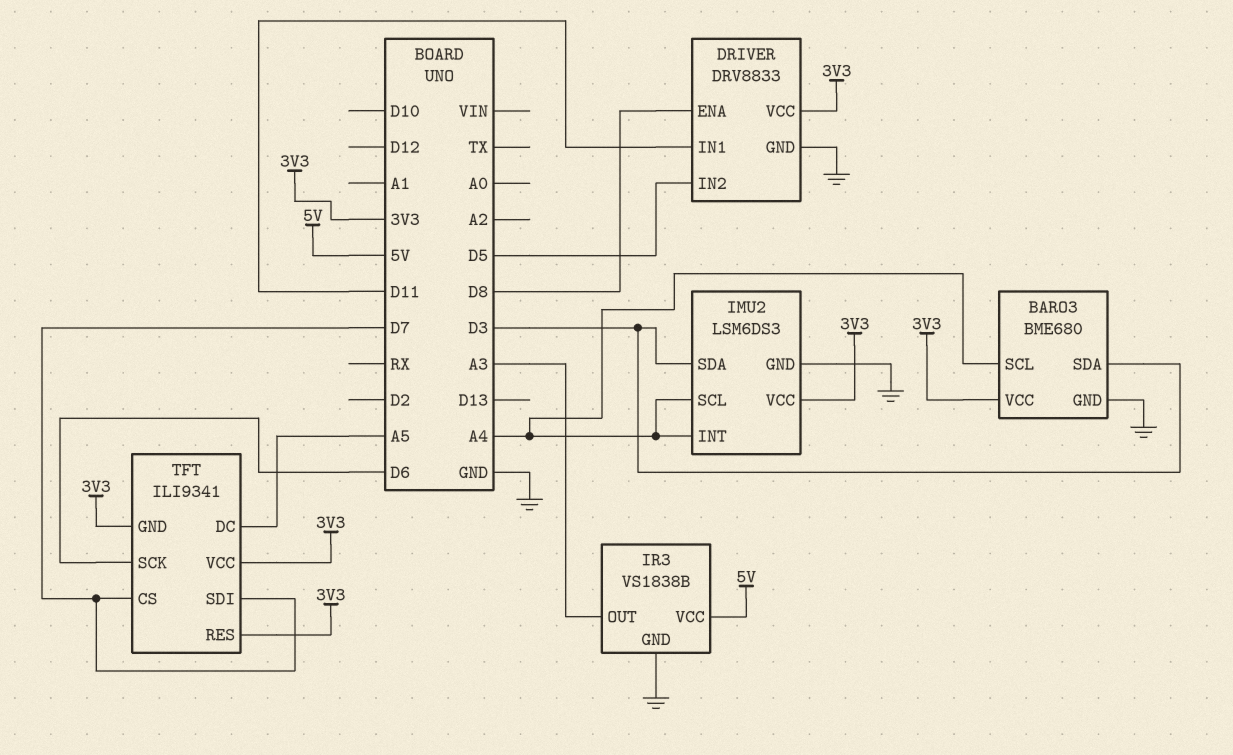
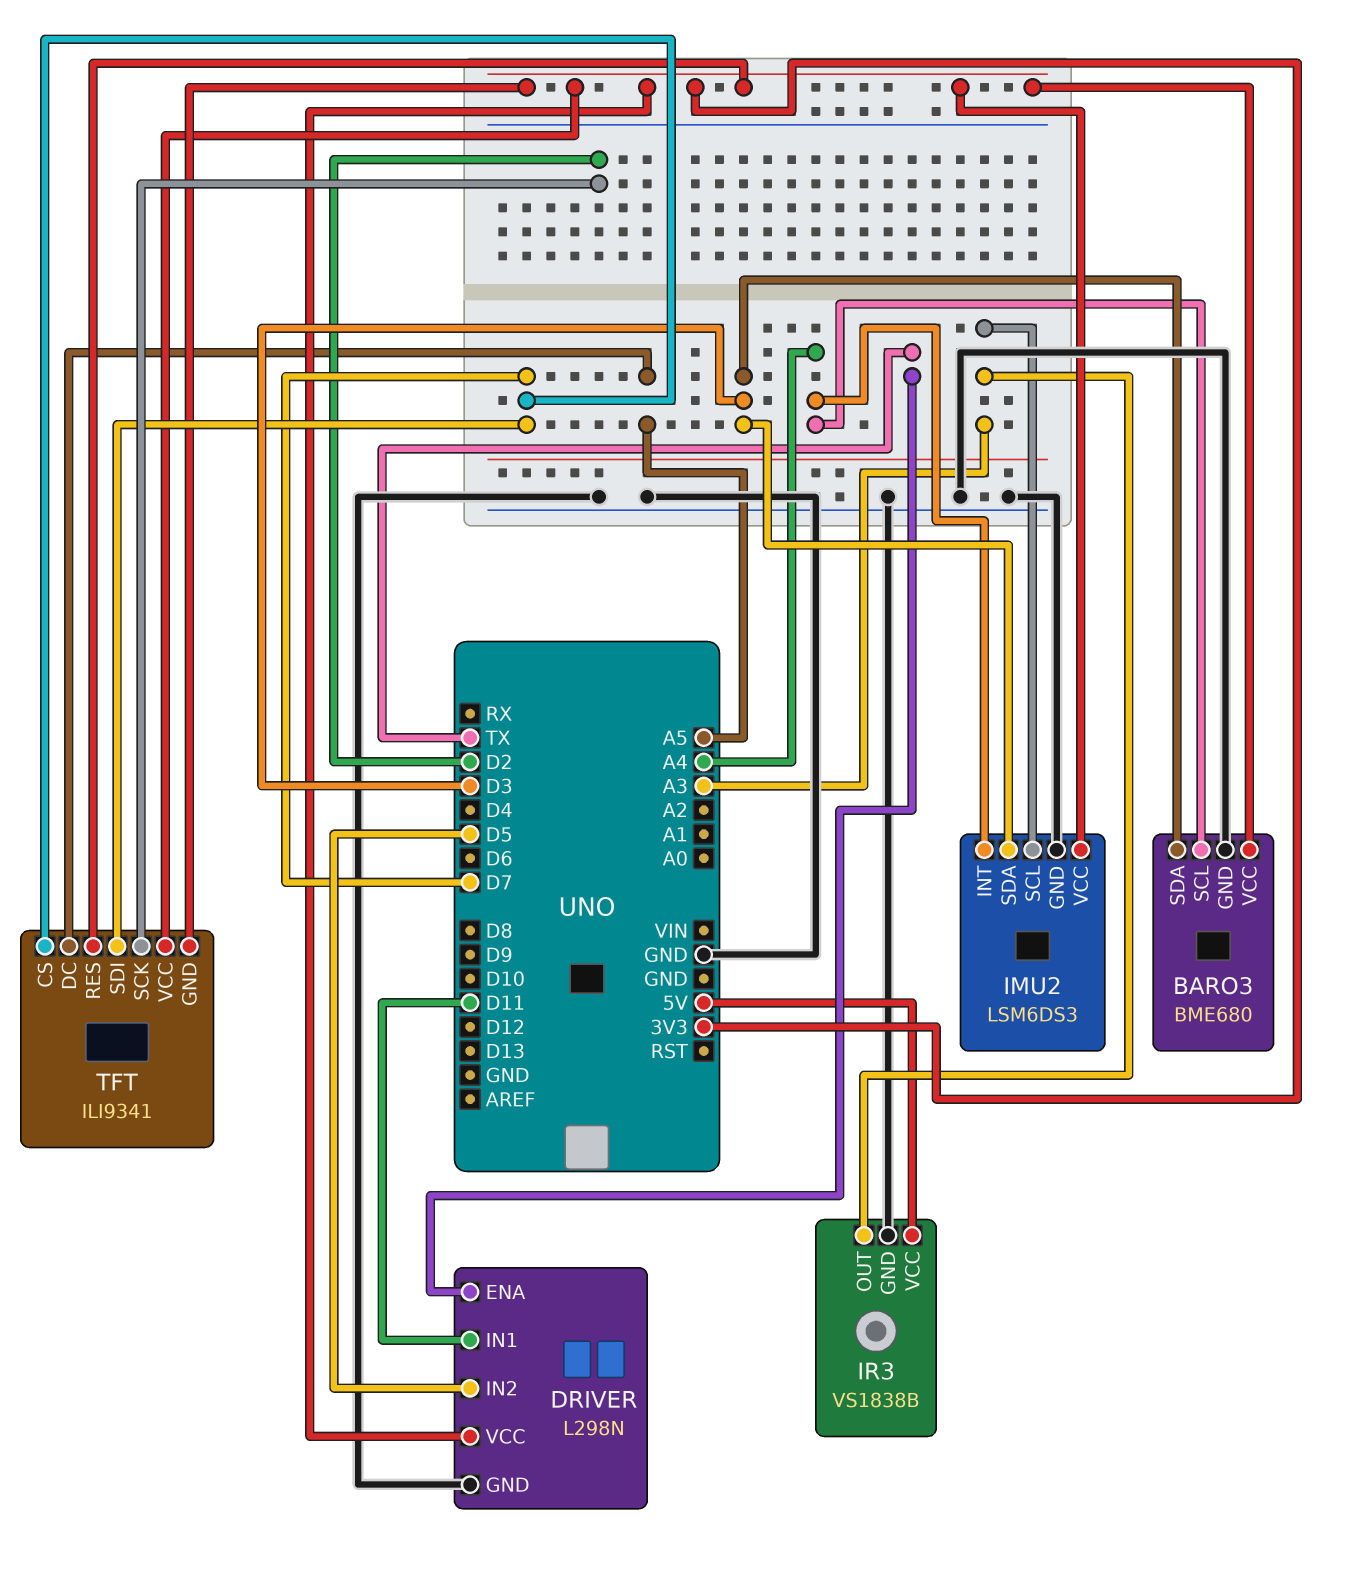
DRIVER: DRV8833 -> L298N
DRIVER pin ENA: D8 -> TX
IMU2 pin SCL: A4 -> A3
TFT pin SCK: D6 -> D2

